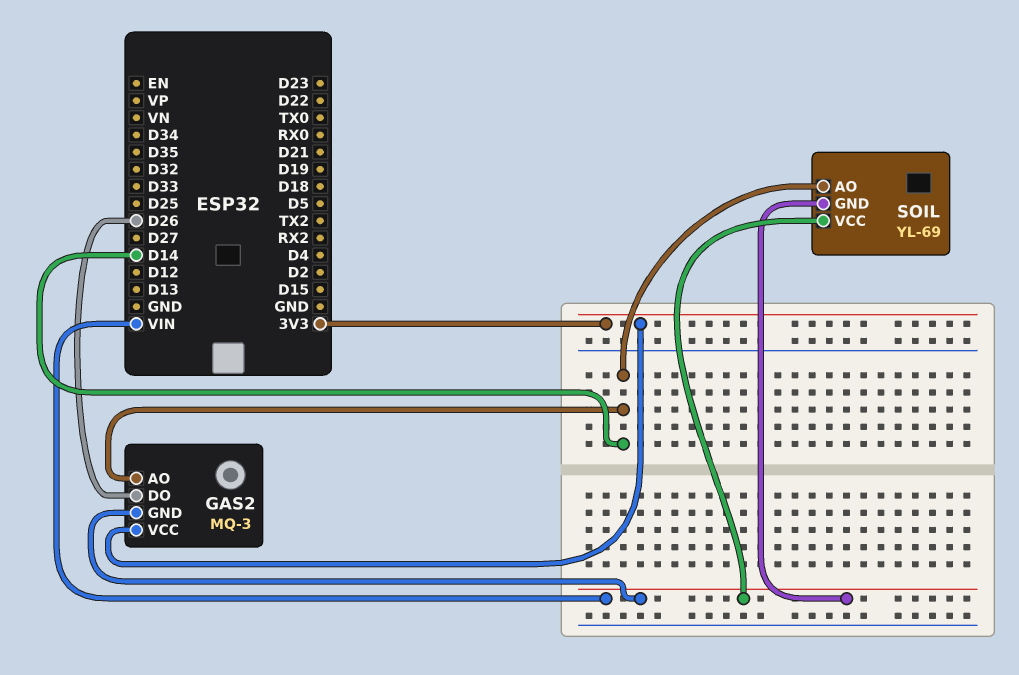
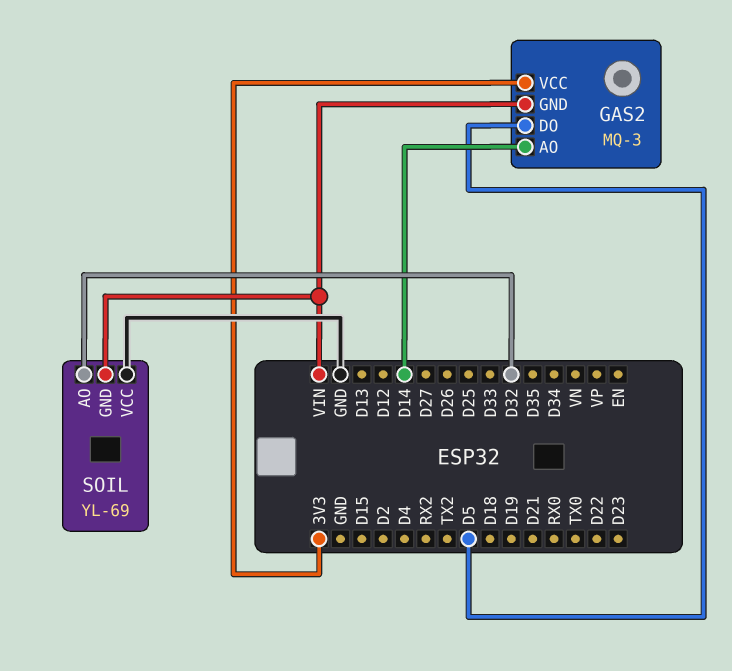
GAS2 pin DO: D26 -> D5
SOIL pin AO: D14 -> D32
SOIL pin VCC: VIN -> GND

